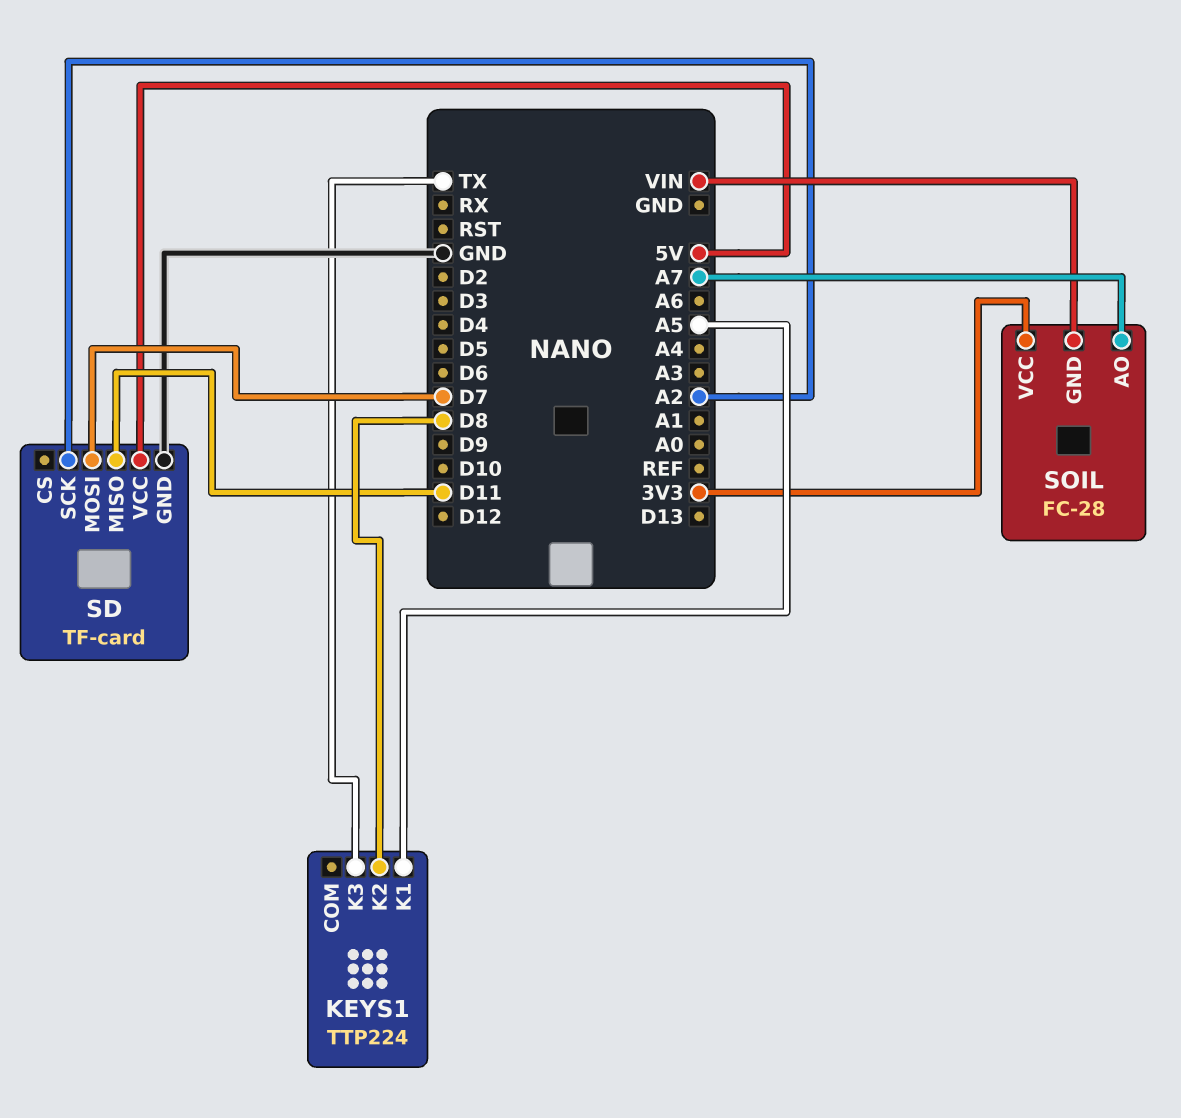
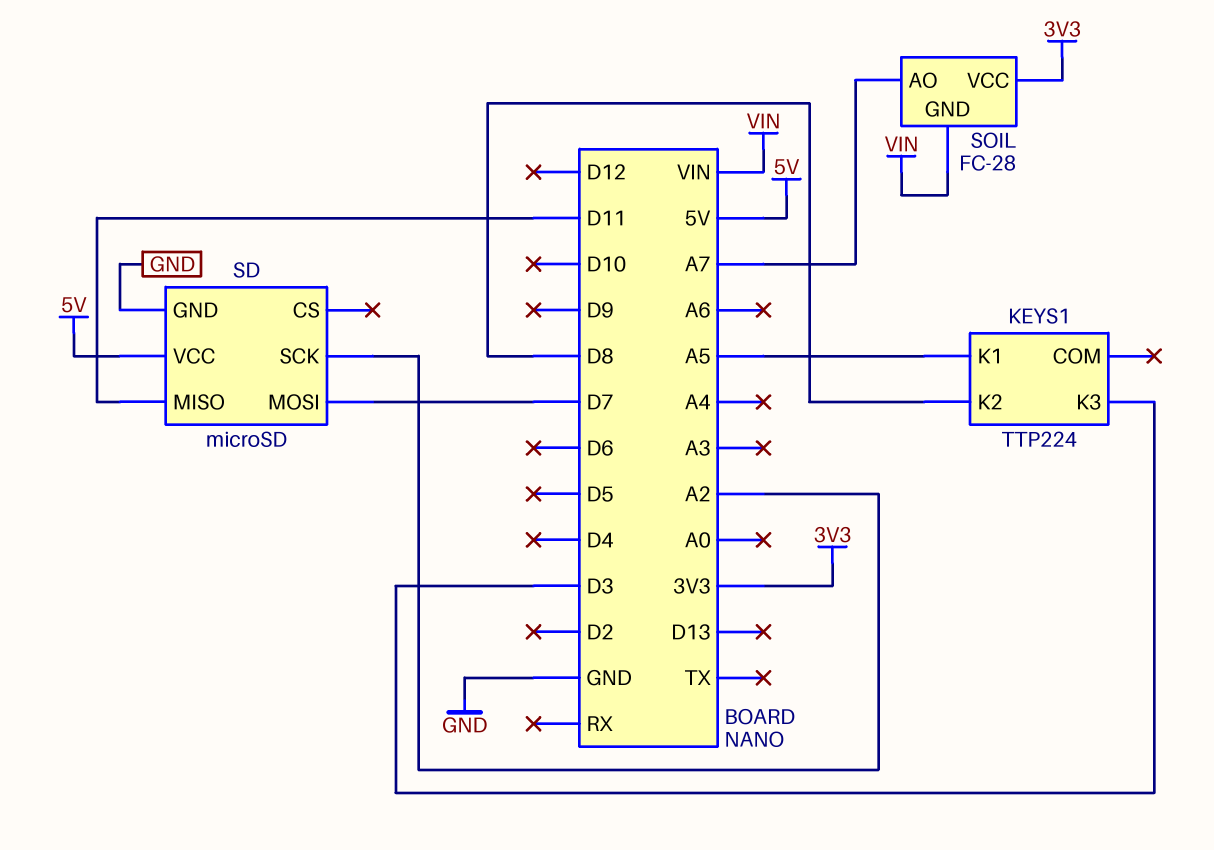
KEYS1 pin K3: TX -> D3
SD: TF-card -> microSD

